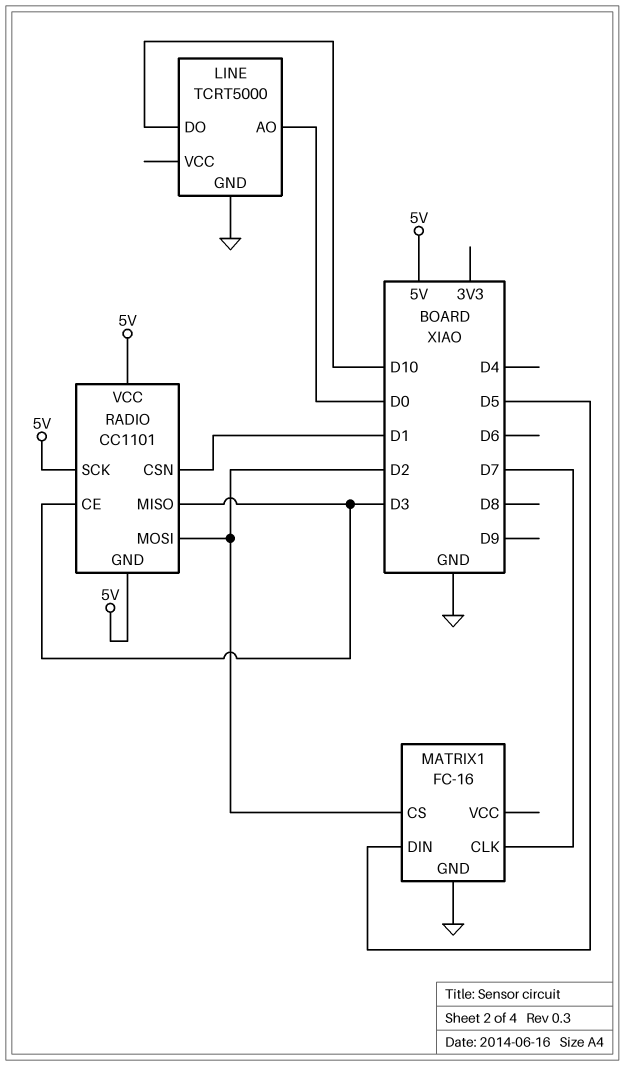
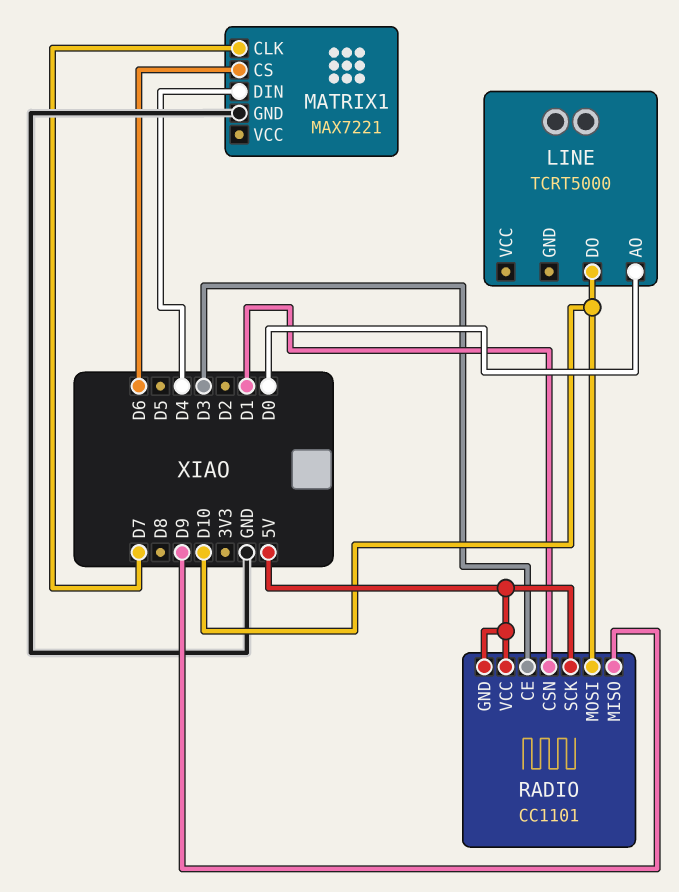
LINE pin GND: GND -> none
MATRIX1: FC-16 -> MAX7221
MATRIX1 pin CS: D2 -> D6
MATRIX1 pin DIN: D5 -> D4
RADIO pin MISO: D3 -> D9
RADIO pin MOSI: D2 -> D10

